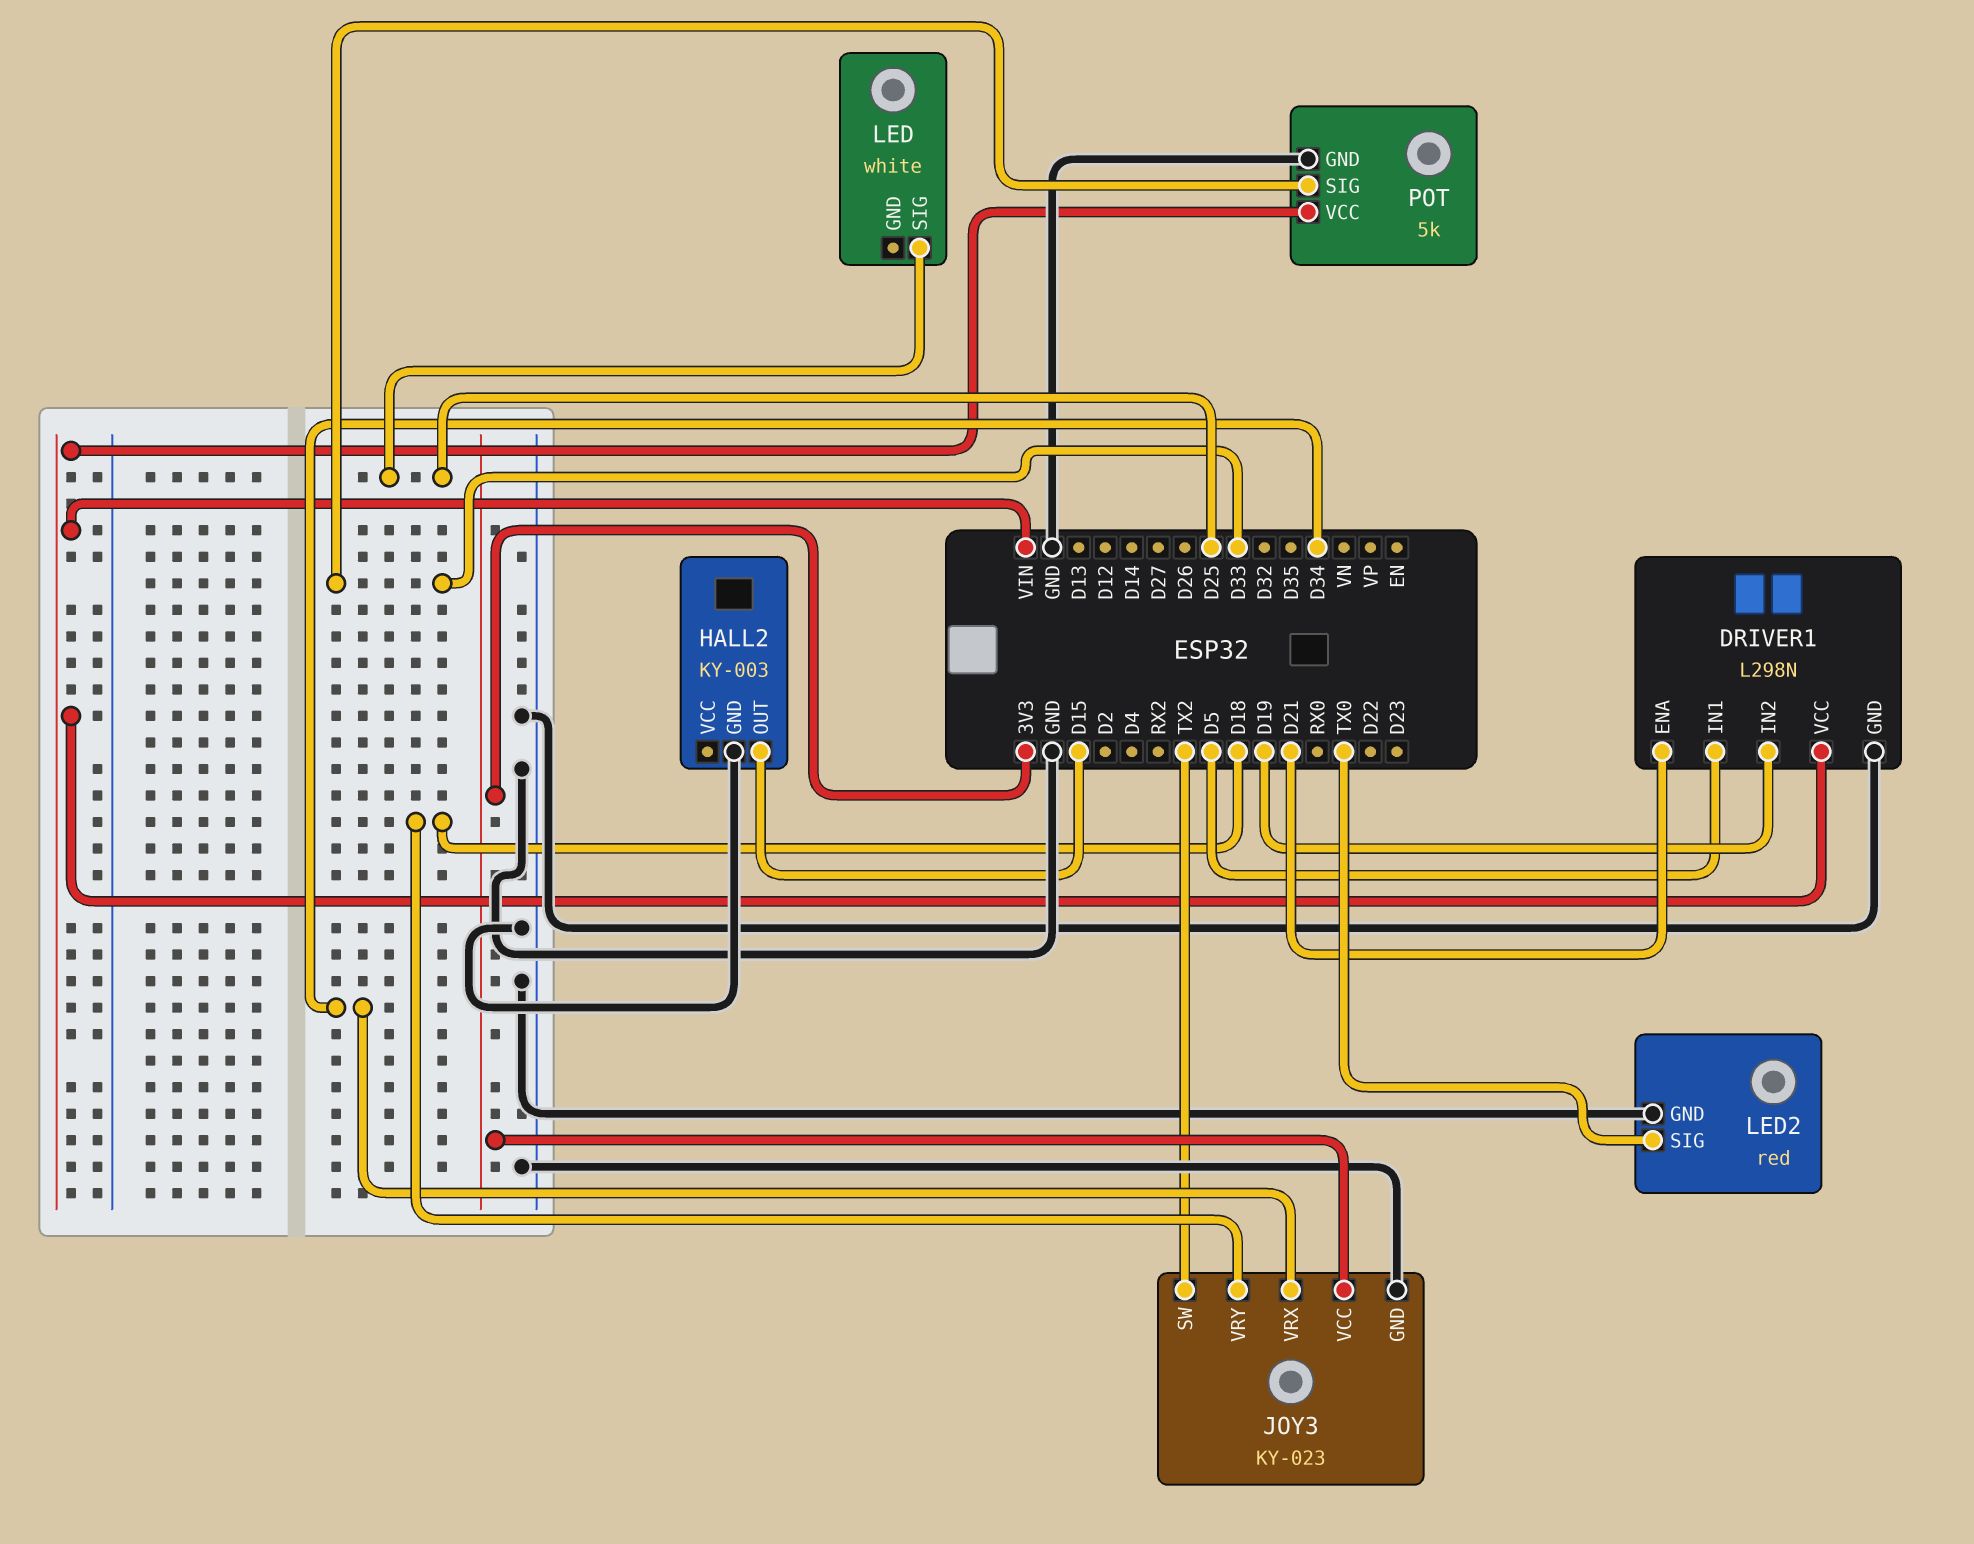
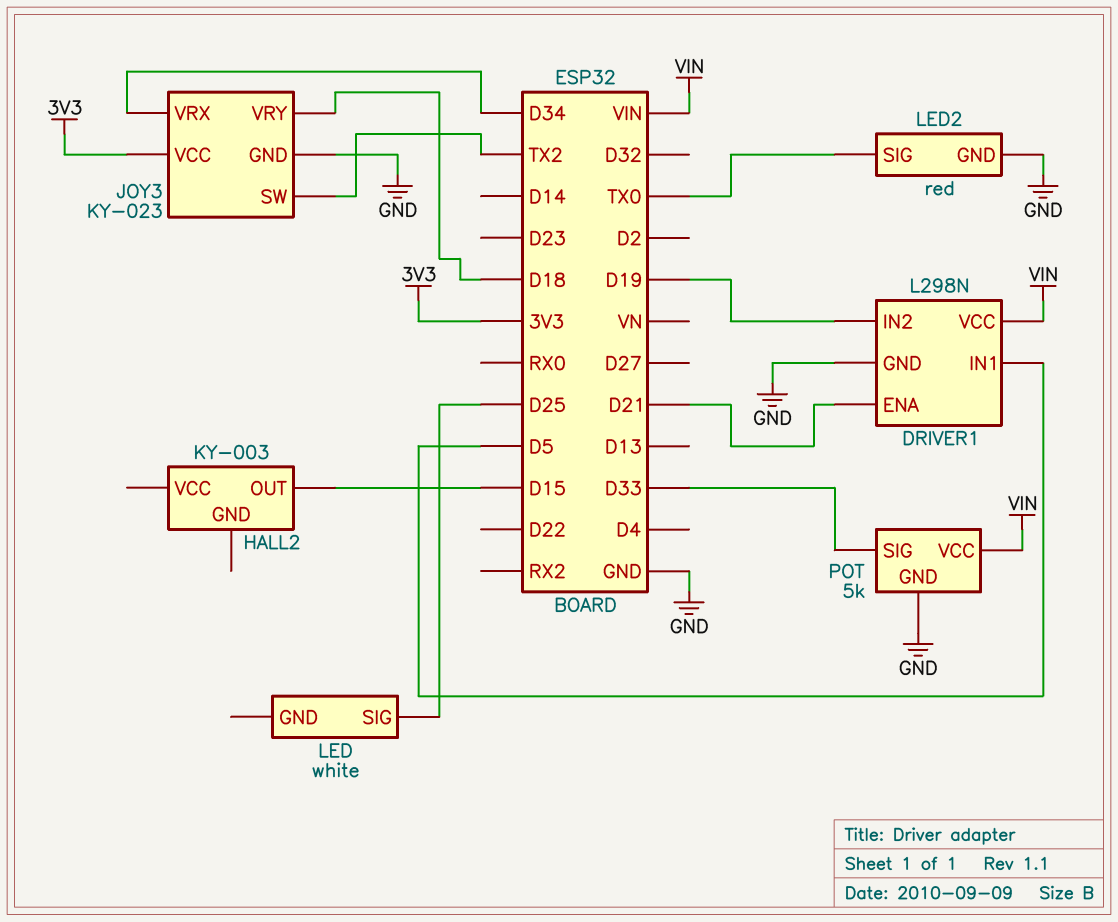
HALL2 pin GND: GND -> none

